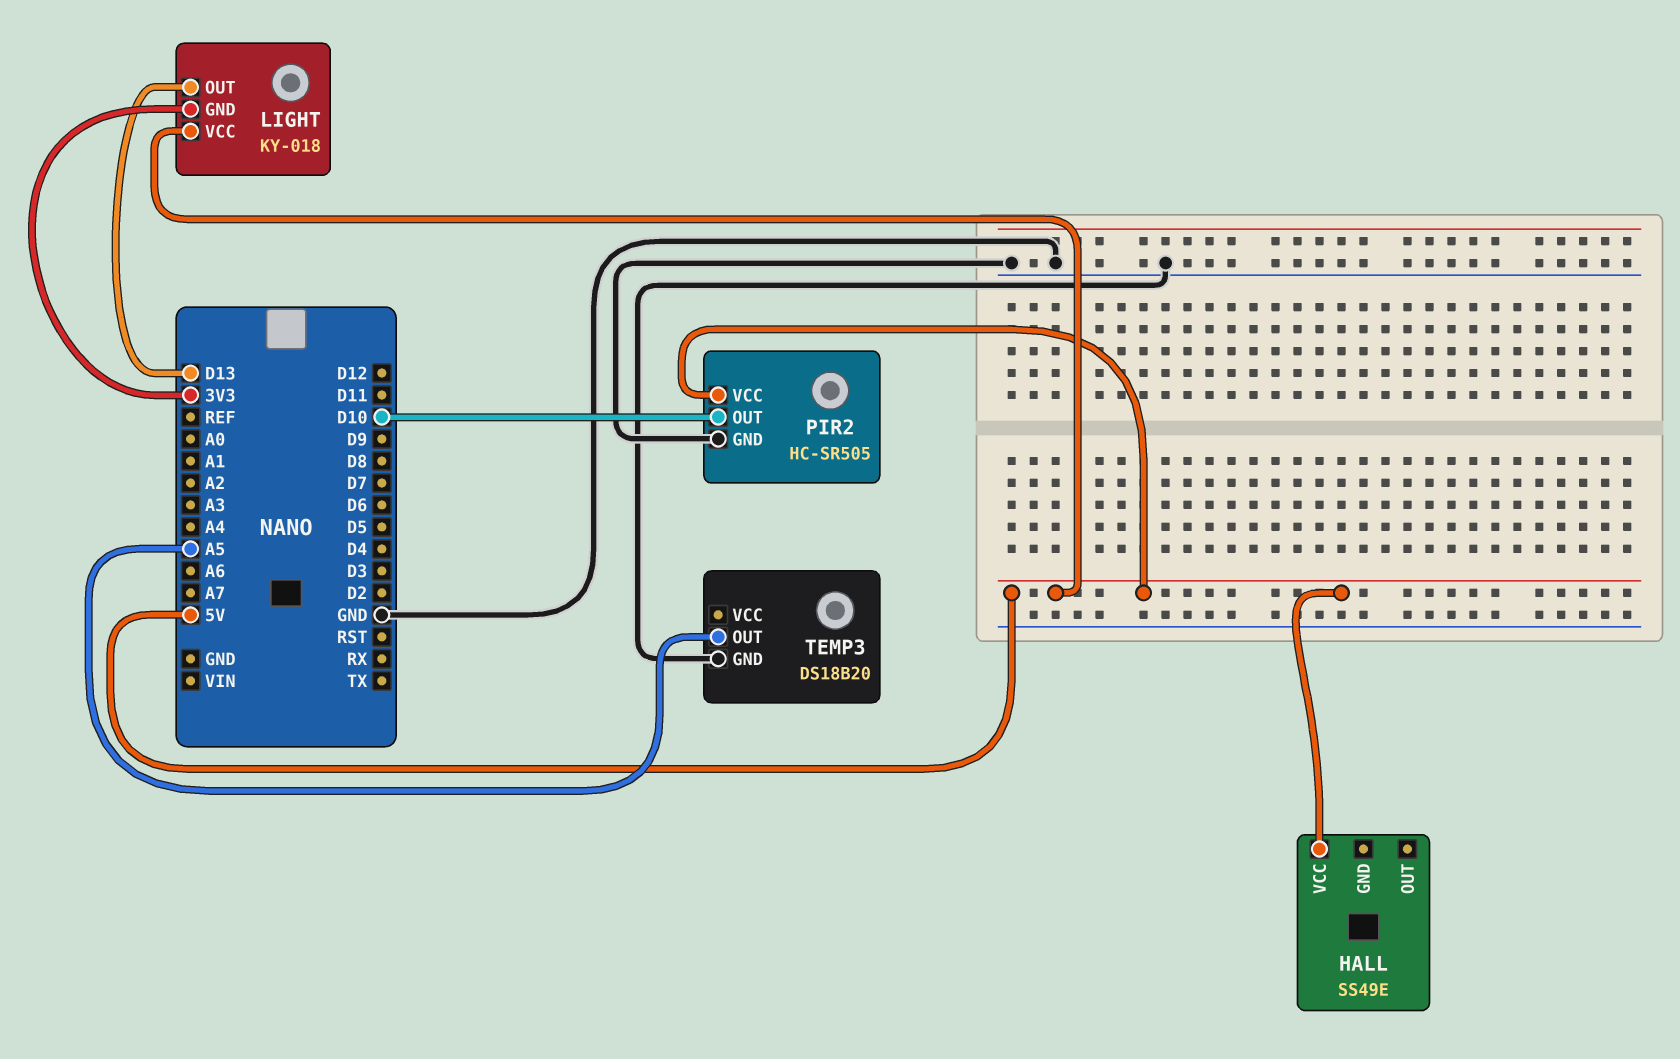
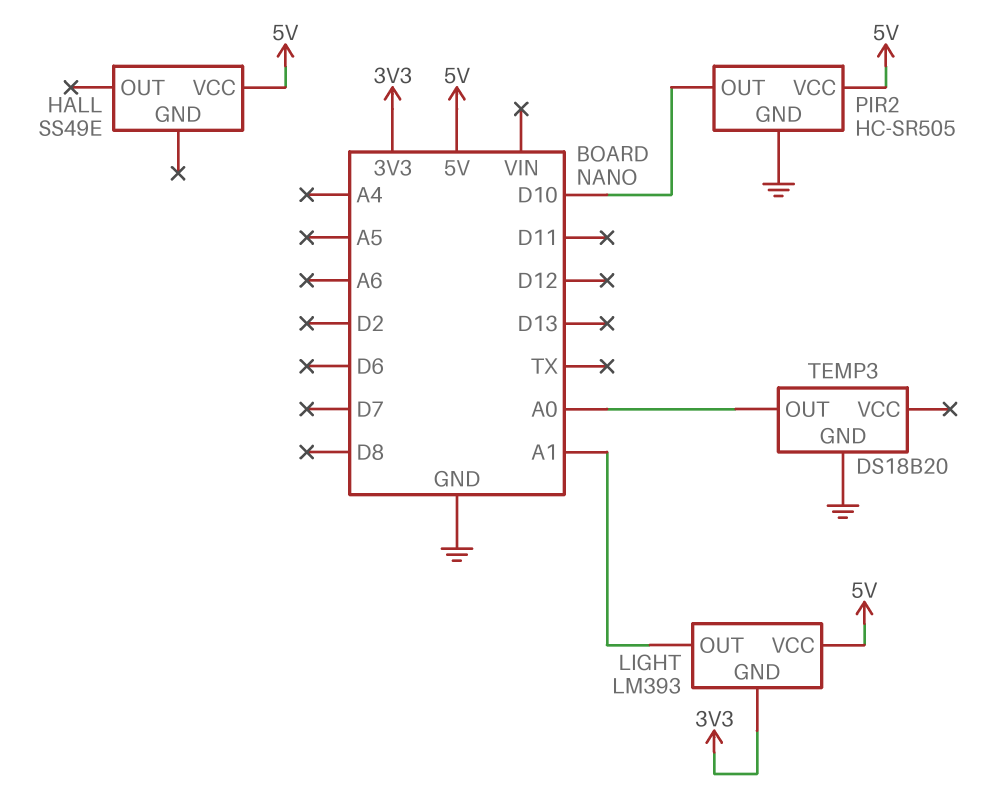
LIGHT: KY-018 -> LM393
LIGHT pin OUT: D13 -> A1
TEMP3 pin OUT: A5 -> A0

